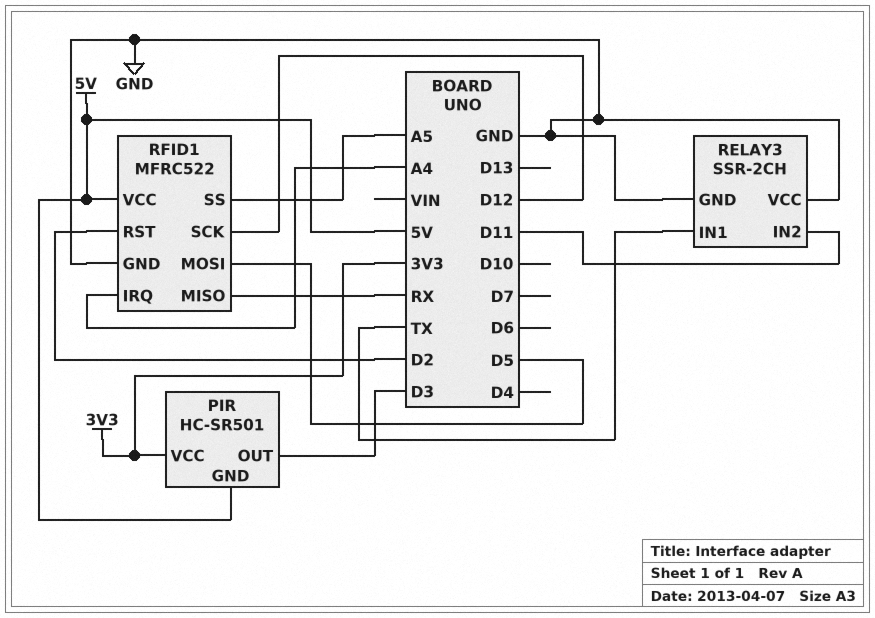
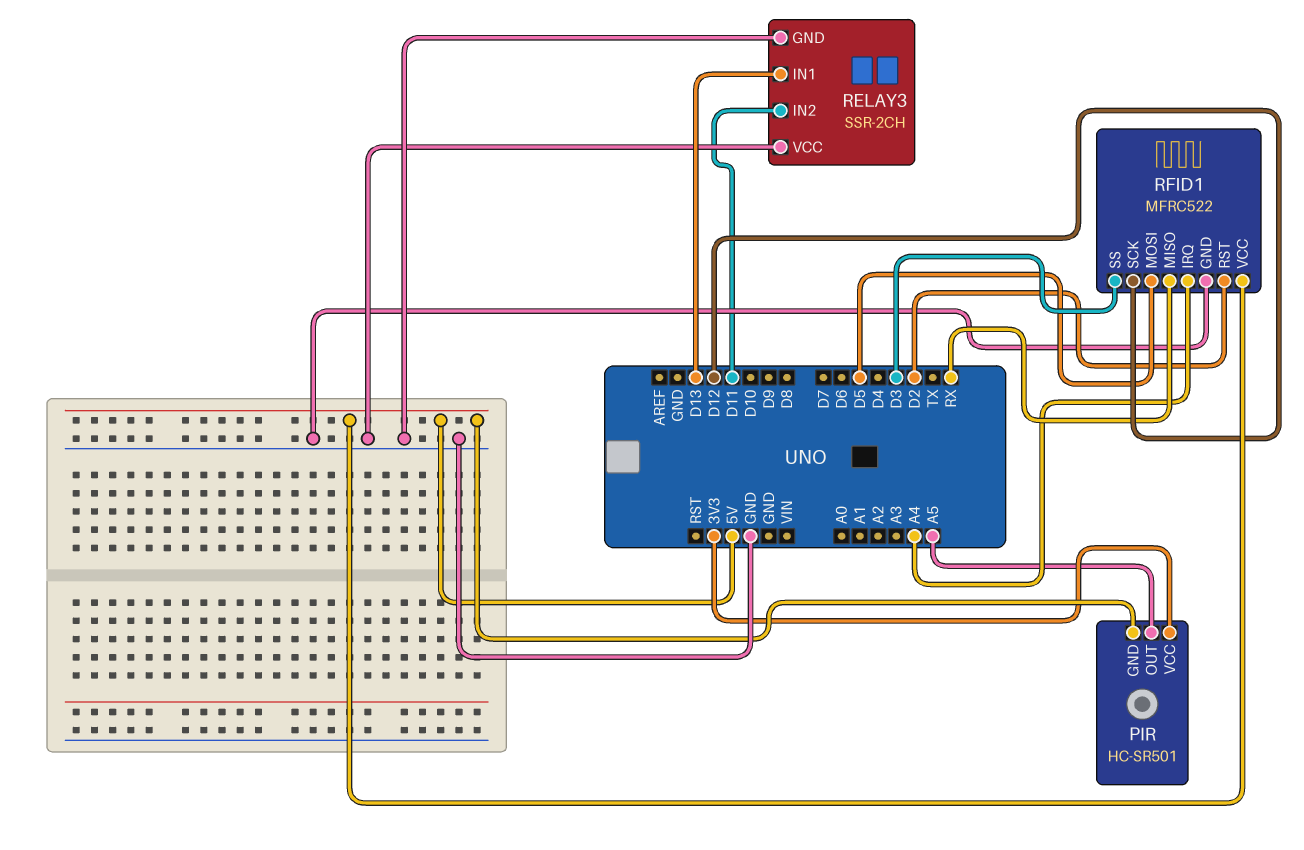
PIR pin OUT: D3 -> A5
RELAY3 pin IN1: TX -> D13
RFID1 pin SS: A5 -> D3

